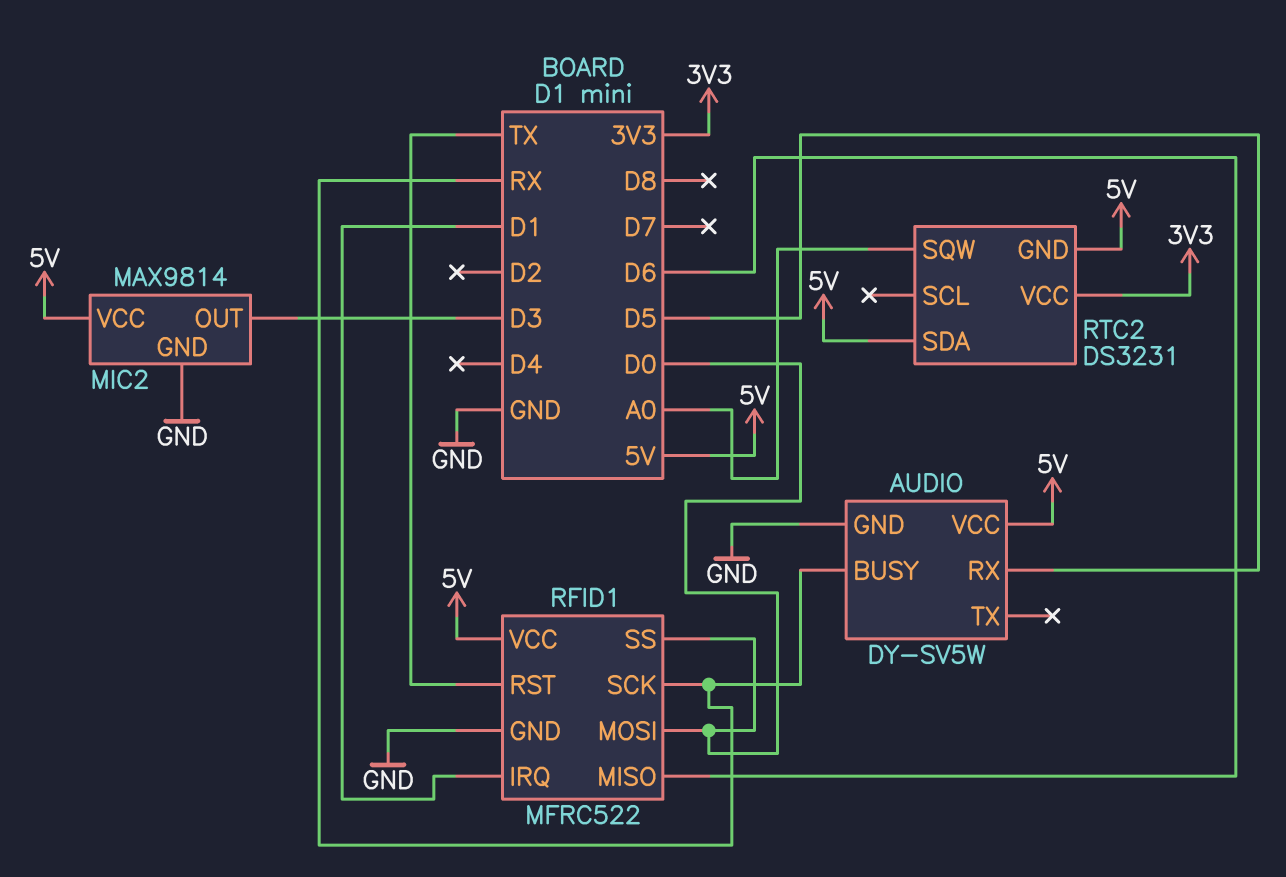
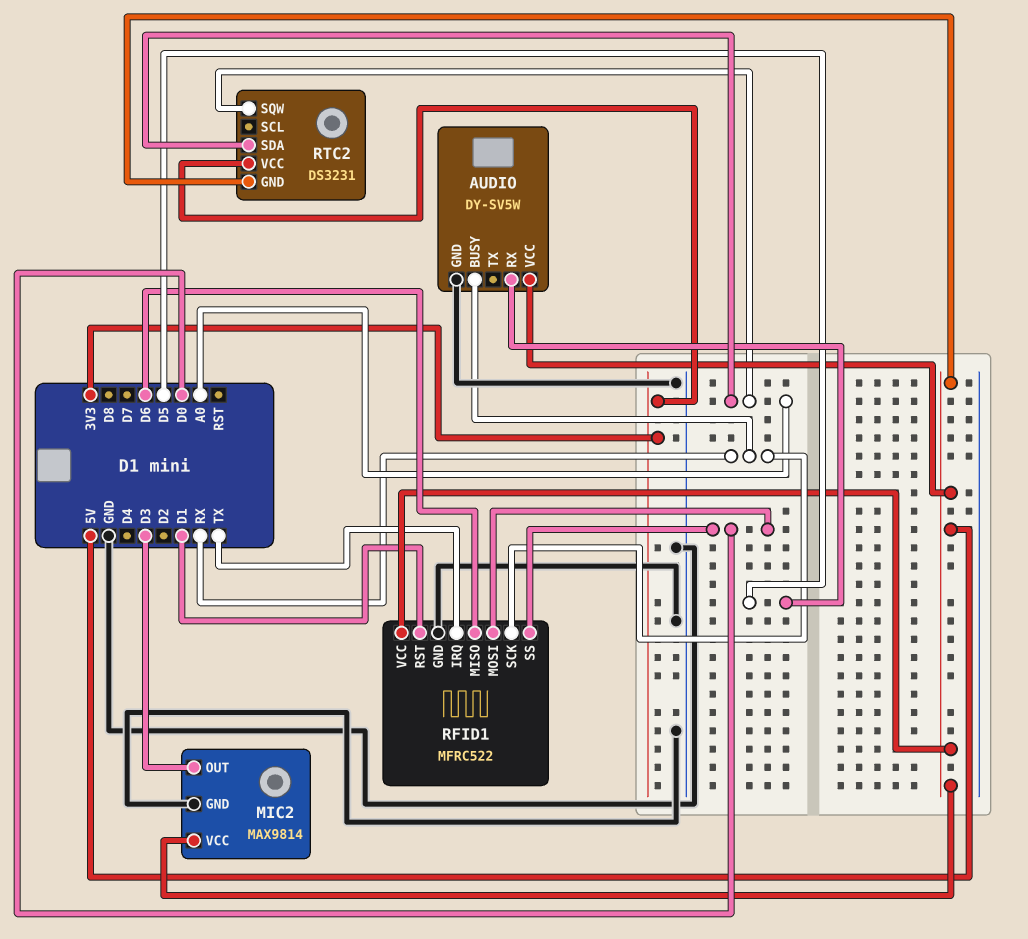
RFID1 pin IRQ: D1 -> TX
RFID1 pin RST: TX -> D1
RTC2 pin SDA: 5V -> A0

